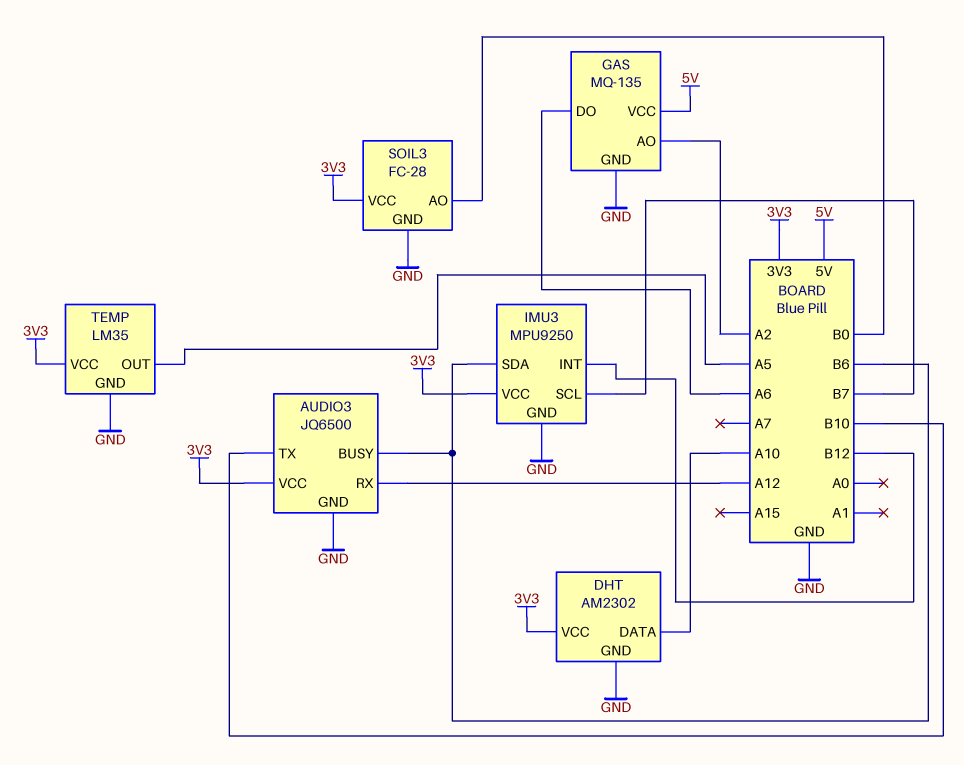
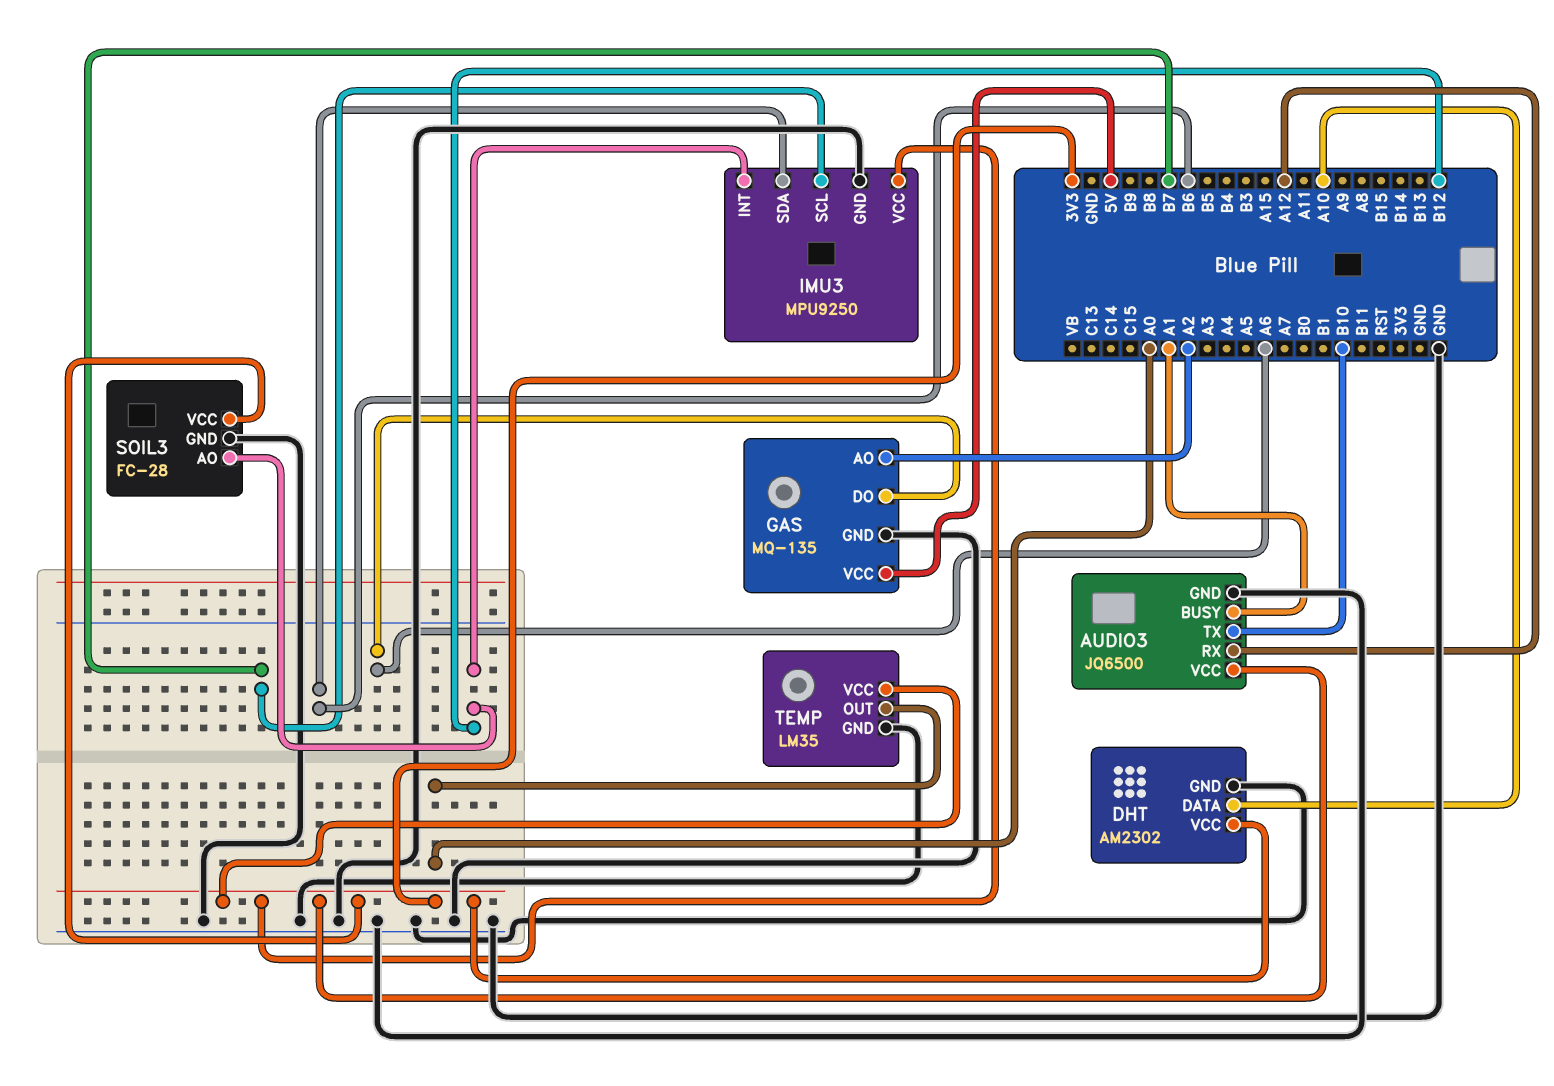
AUDIO3 pin BUSY: B6 -> A1
SOIL3 pin AO: B0 -> B12
TEMP pin OUT: A5 -> A0

